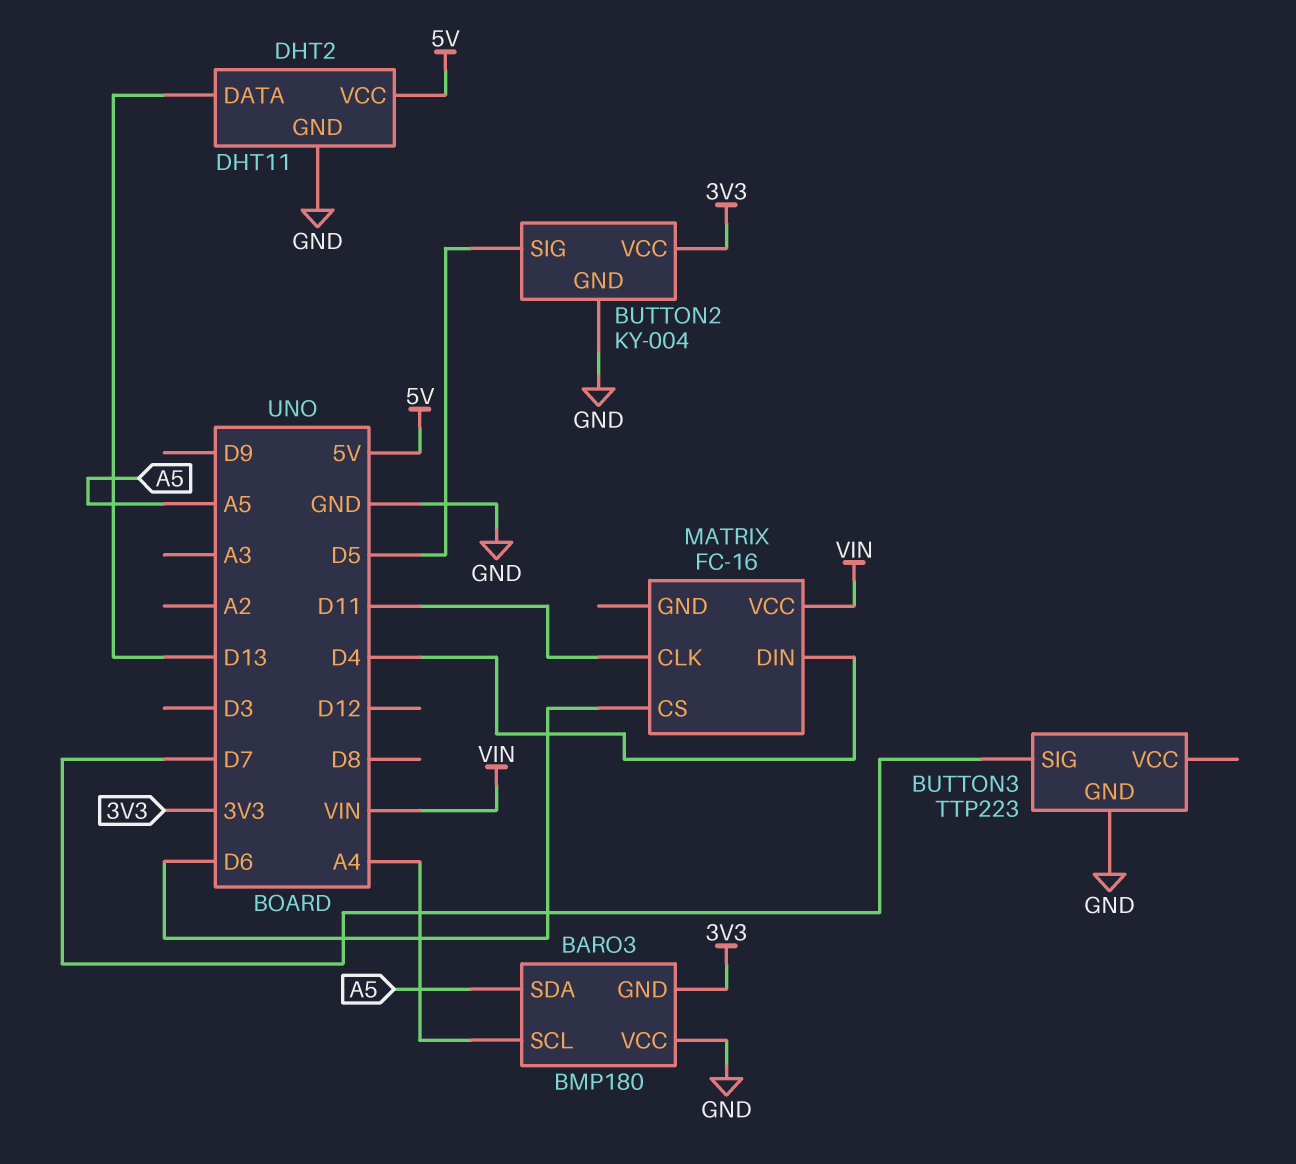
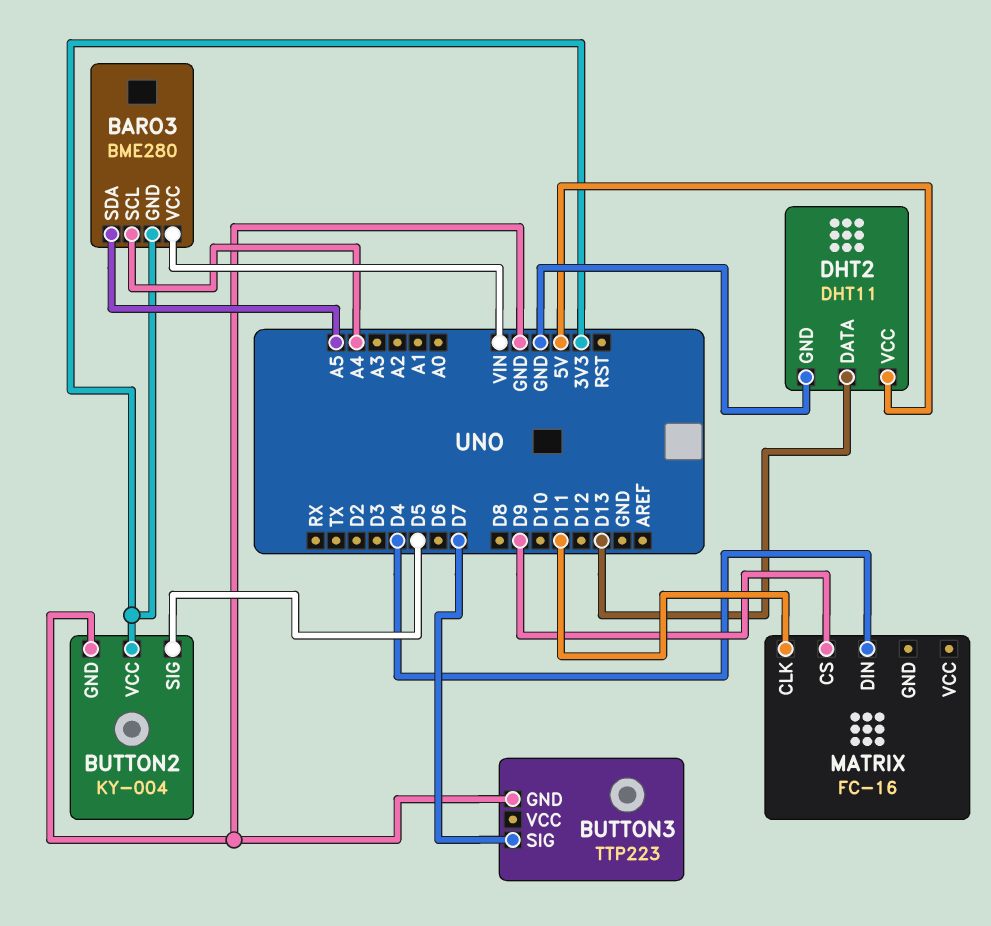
BARO3: BMP180 -> BME280
BARO3 pin VCC: GND -> VIN
MATRIX pin CS: D6 -> D9
MATRIX pin VCC: VIN -> none

